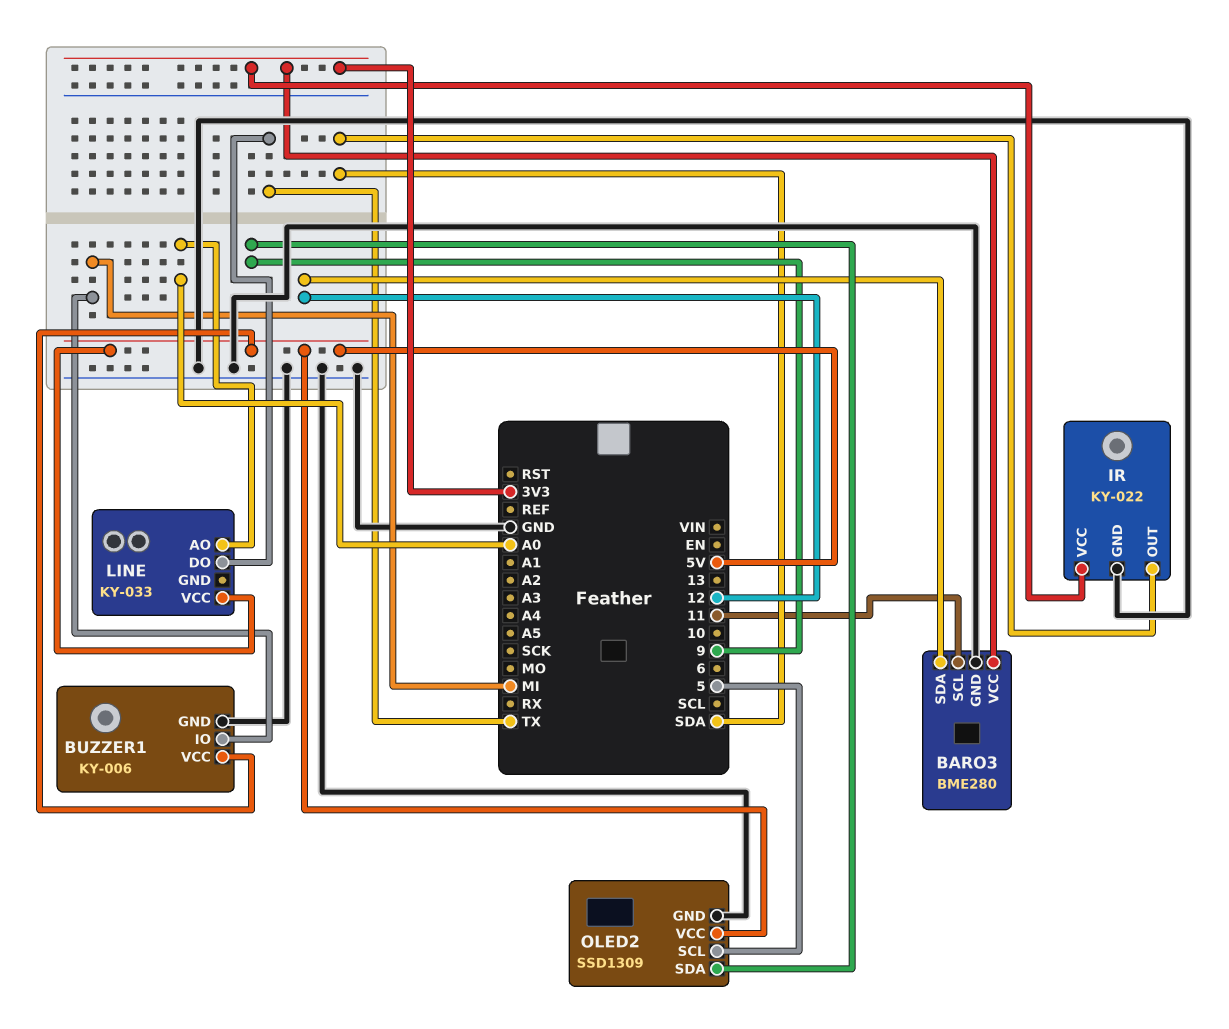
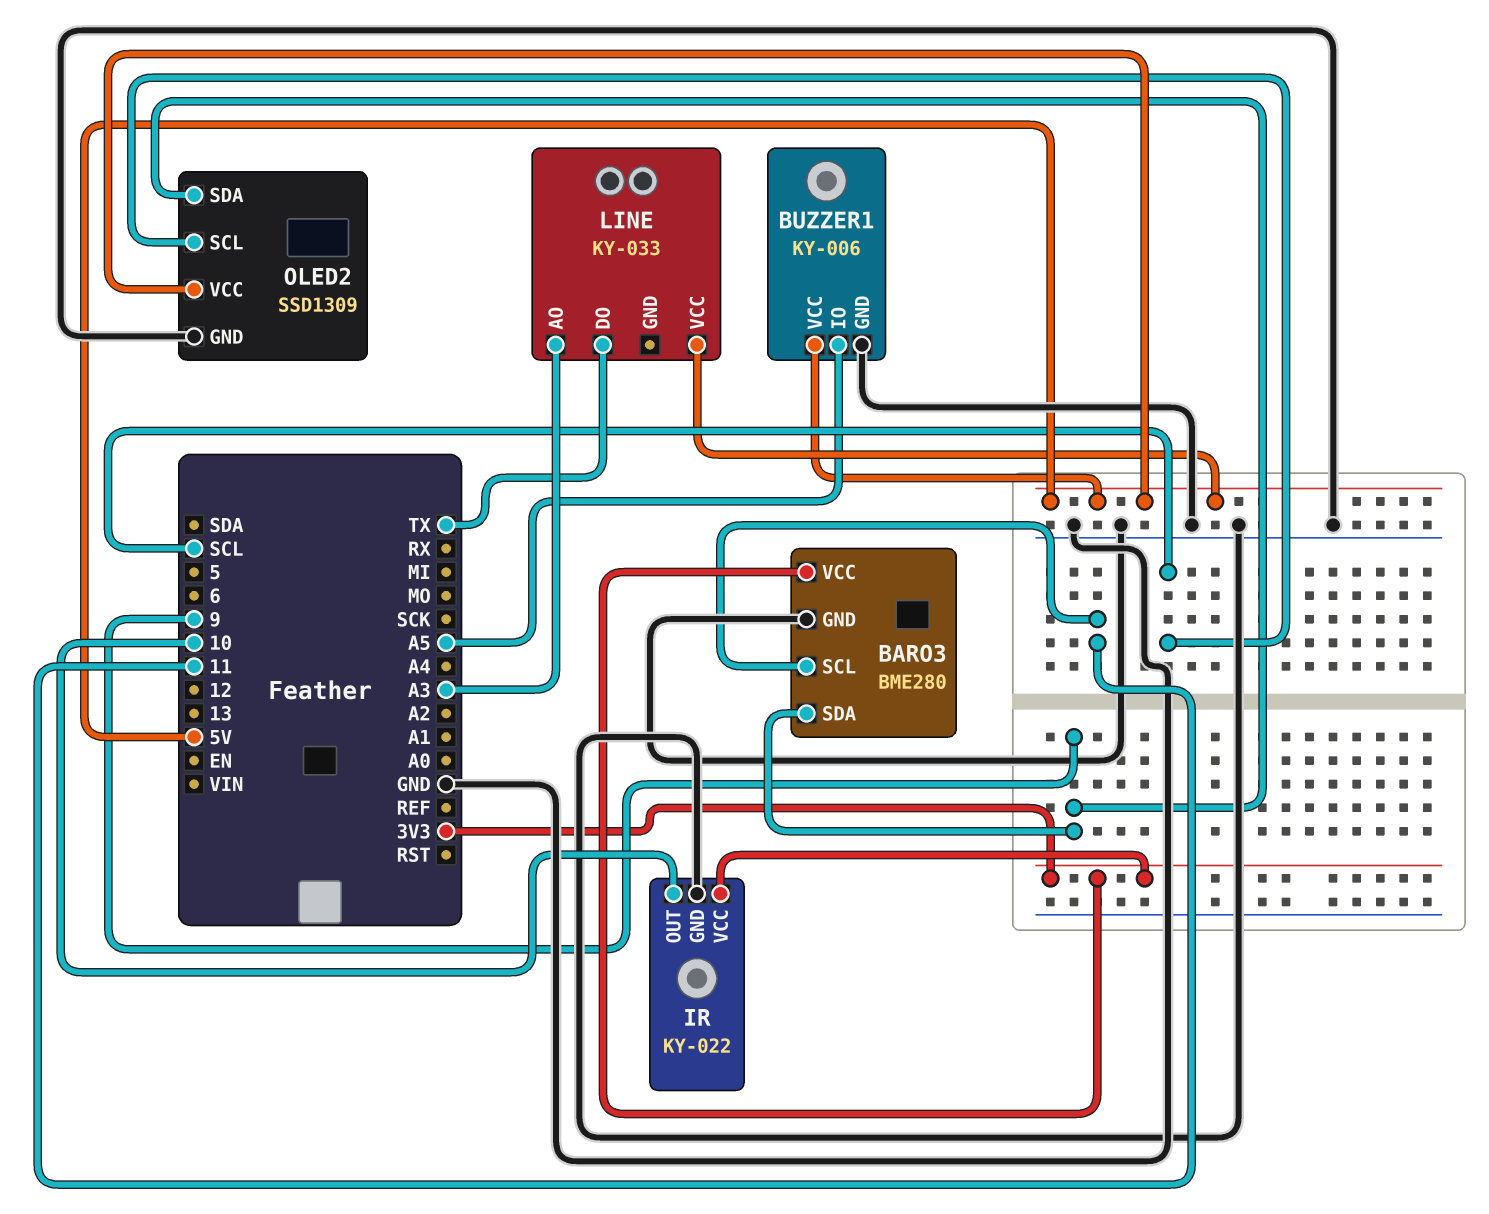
BARO3 pin SDA: 12 -> 9
BUZZER1 pin IO: MI -> A5
IR pin OUT: SDA -> 10
LINE pin AO: A0 -> A3
OLED2 pin SCL: 5 -> SCL

